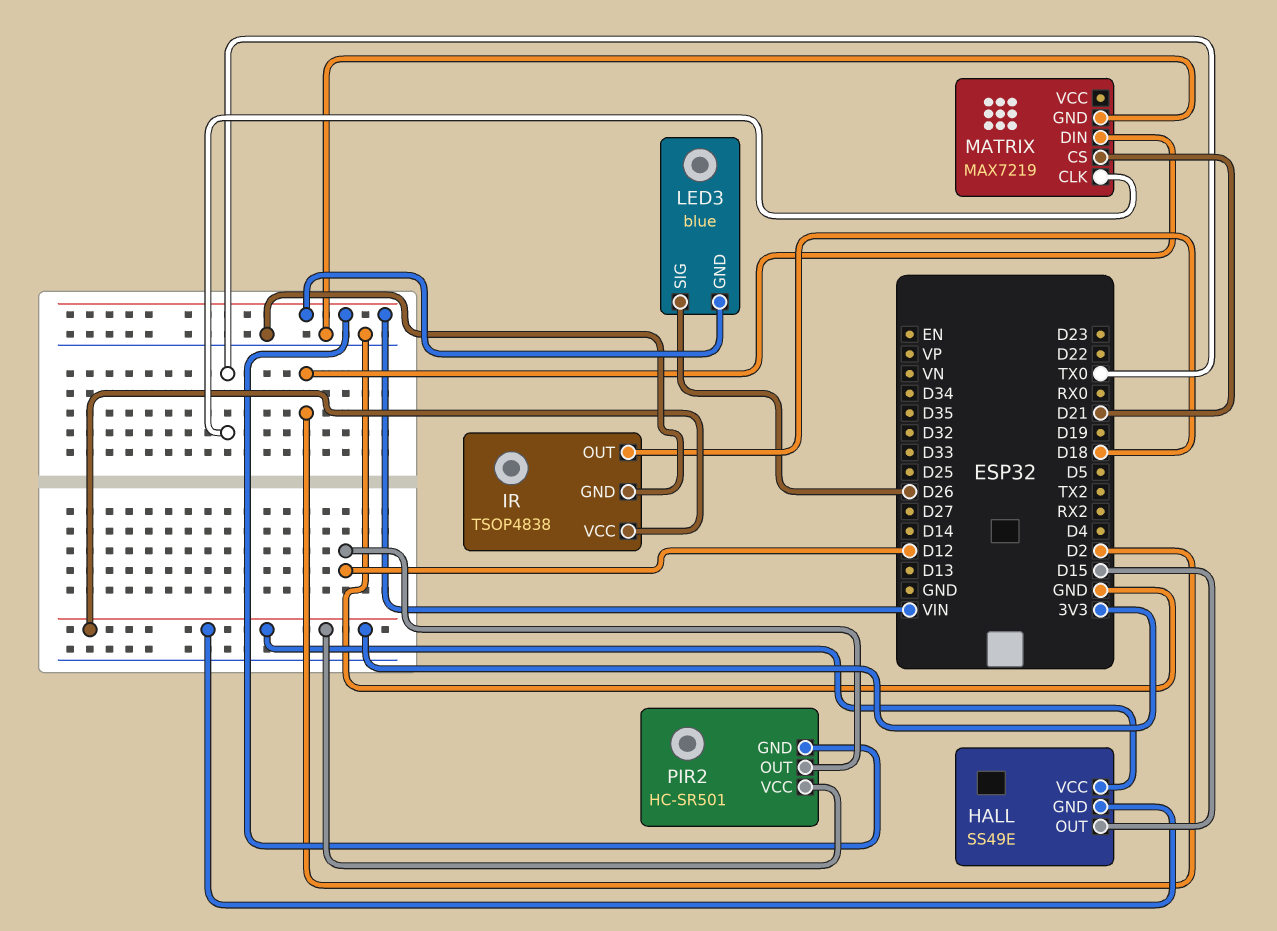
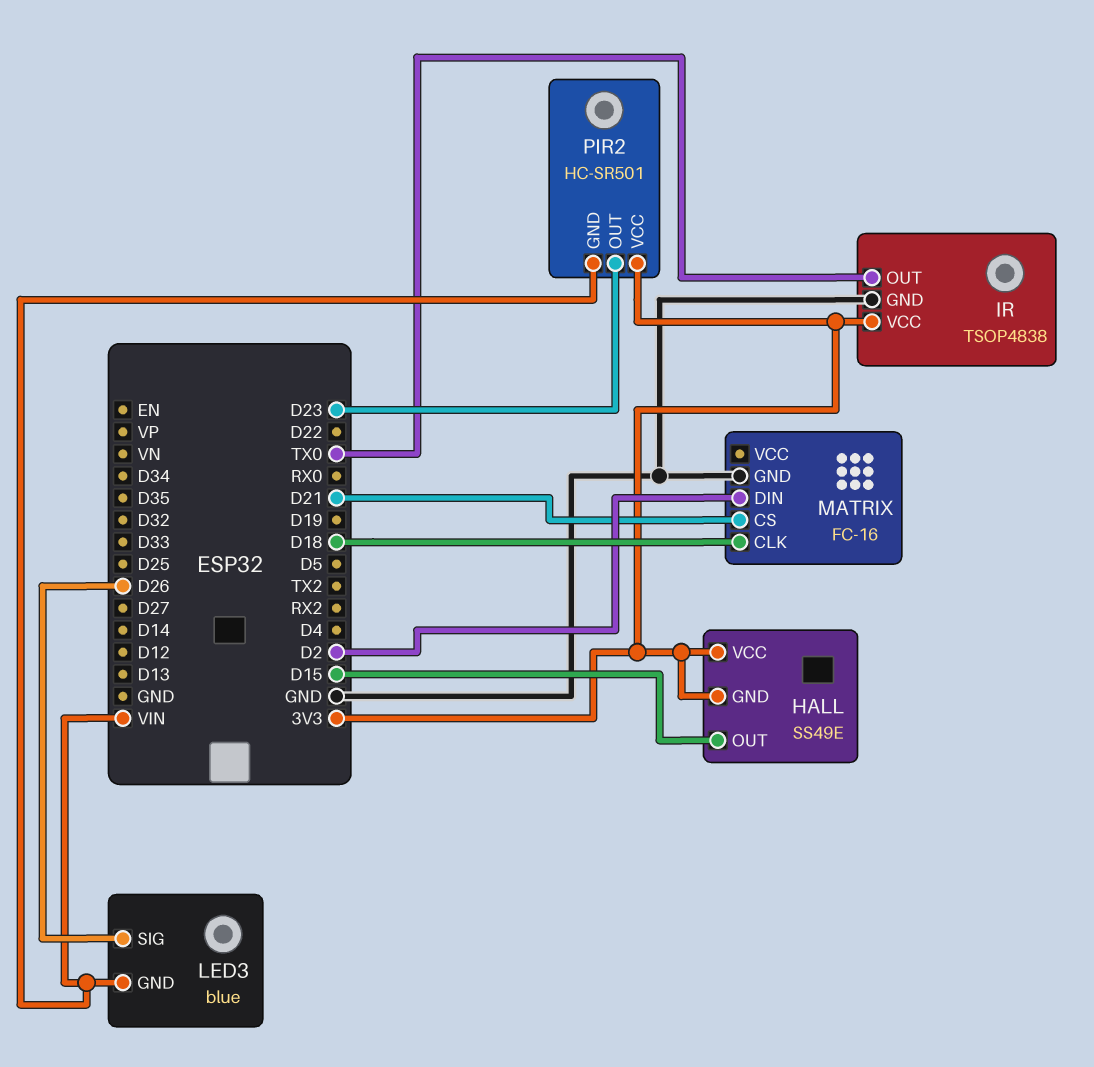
IR pin OUT: D18 -> TX0
MATRIX: MAX7219 -> FC-16
MATRIX pin CLK: TX0 -> D18
PIR2 pin OUT: D12 -> D23

